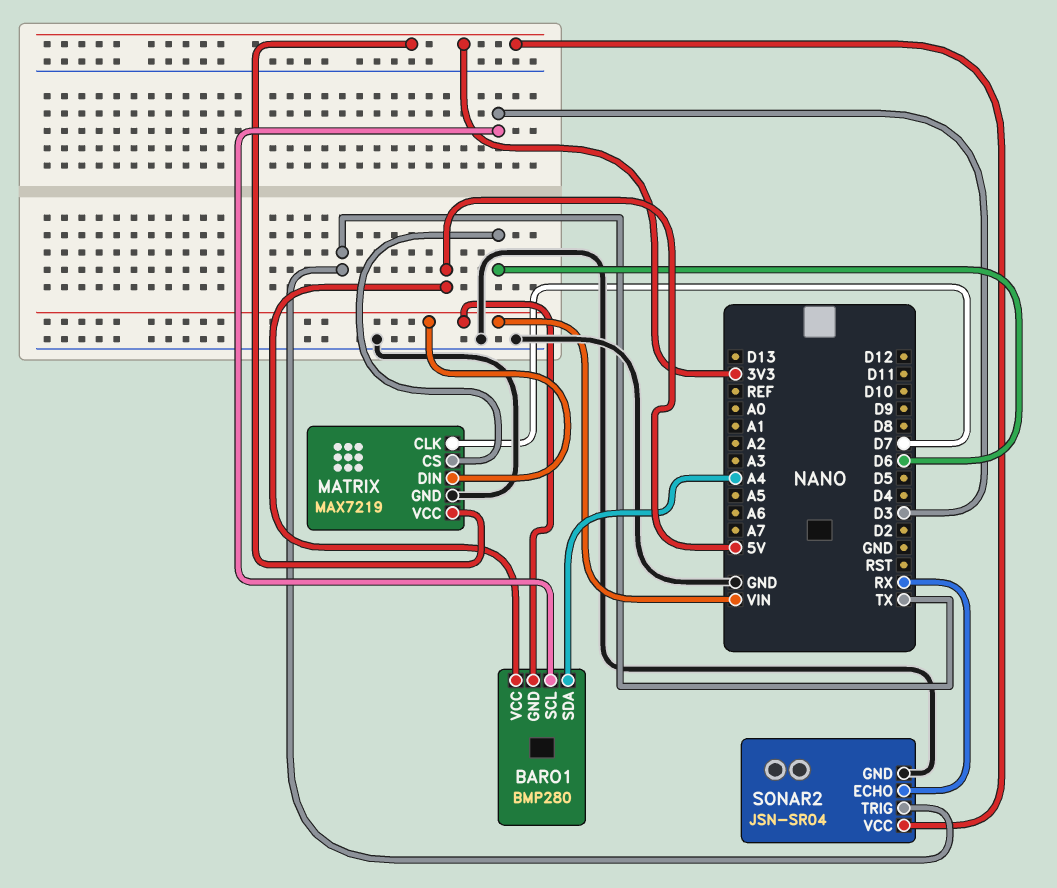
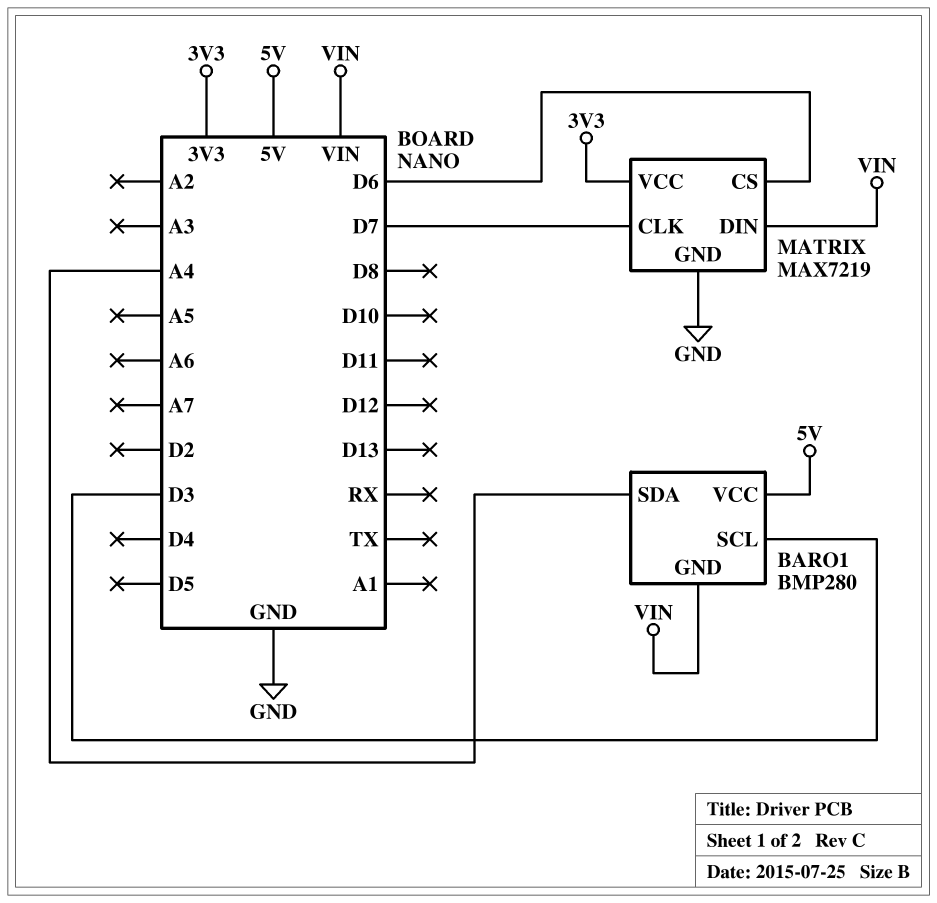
SONAR2: JSN-SR04 -> none
SONAR2 pin ECHO: RX -> none
SONAR2 pin GND: GND -> none
SONAR2 pin TRIG: TX -> none
SONAR2 pin VCC: 3V3 -> none

